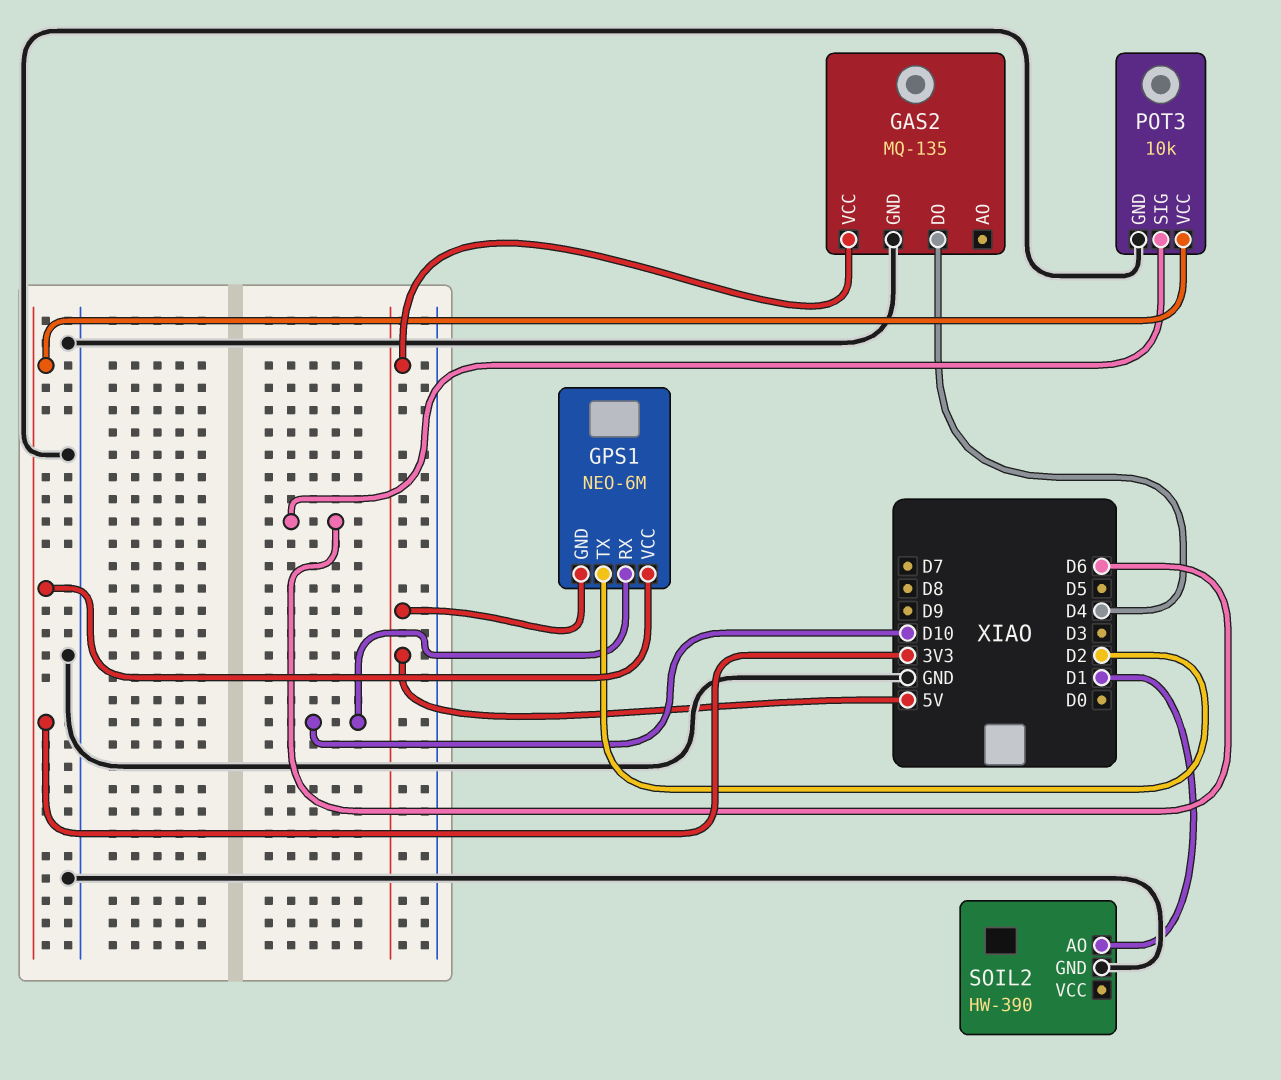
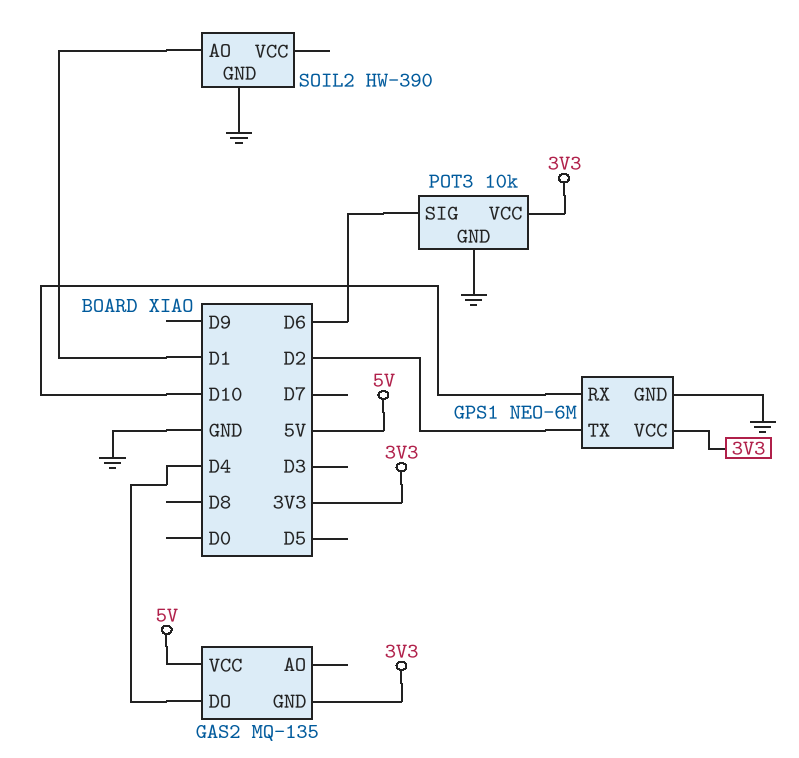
GAS2 pin GND: GND -> 3V3
GPS1 pin GND: 5V -> GND

